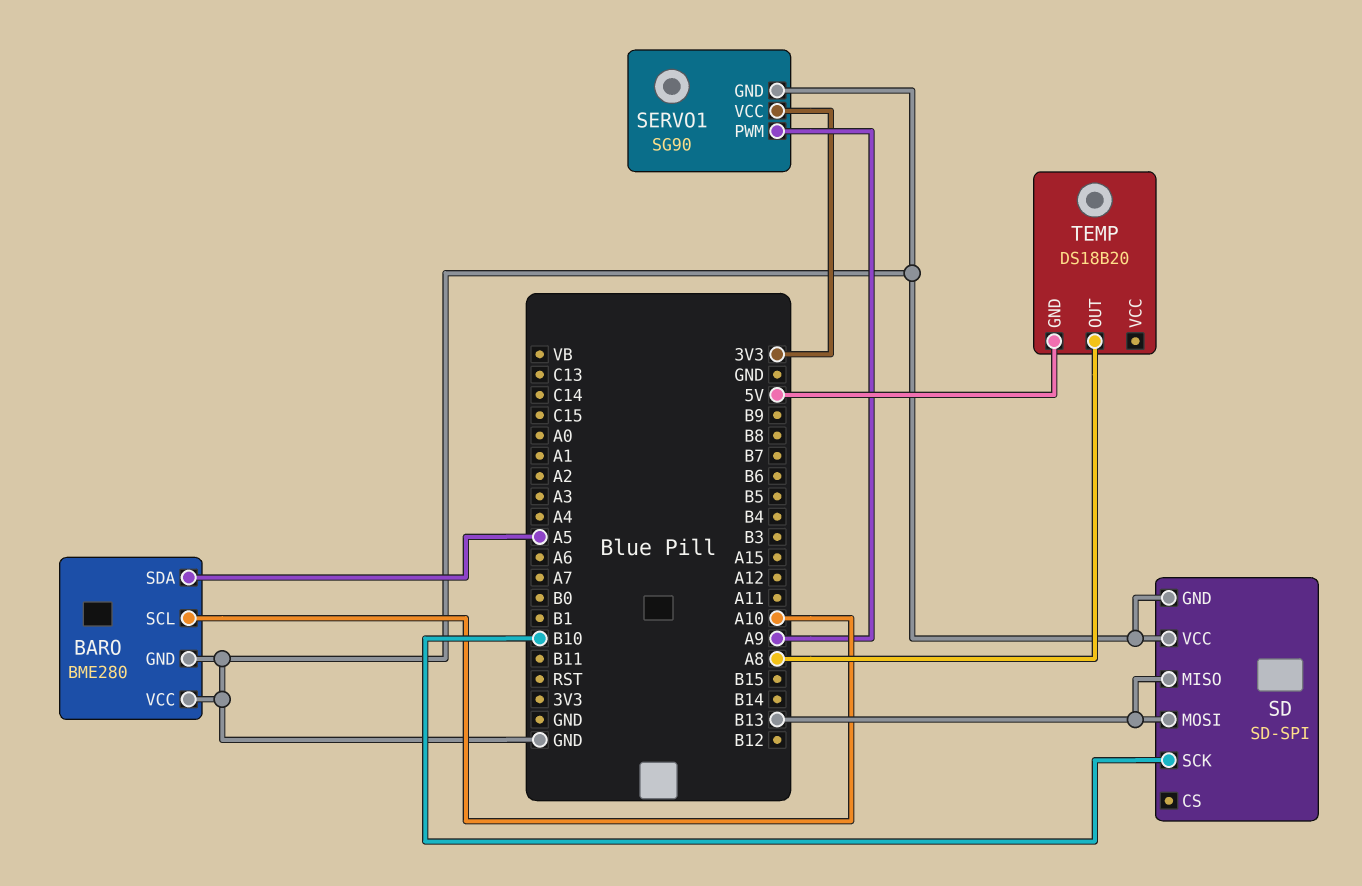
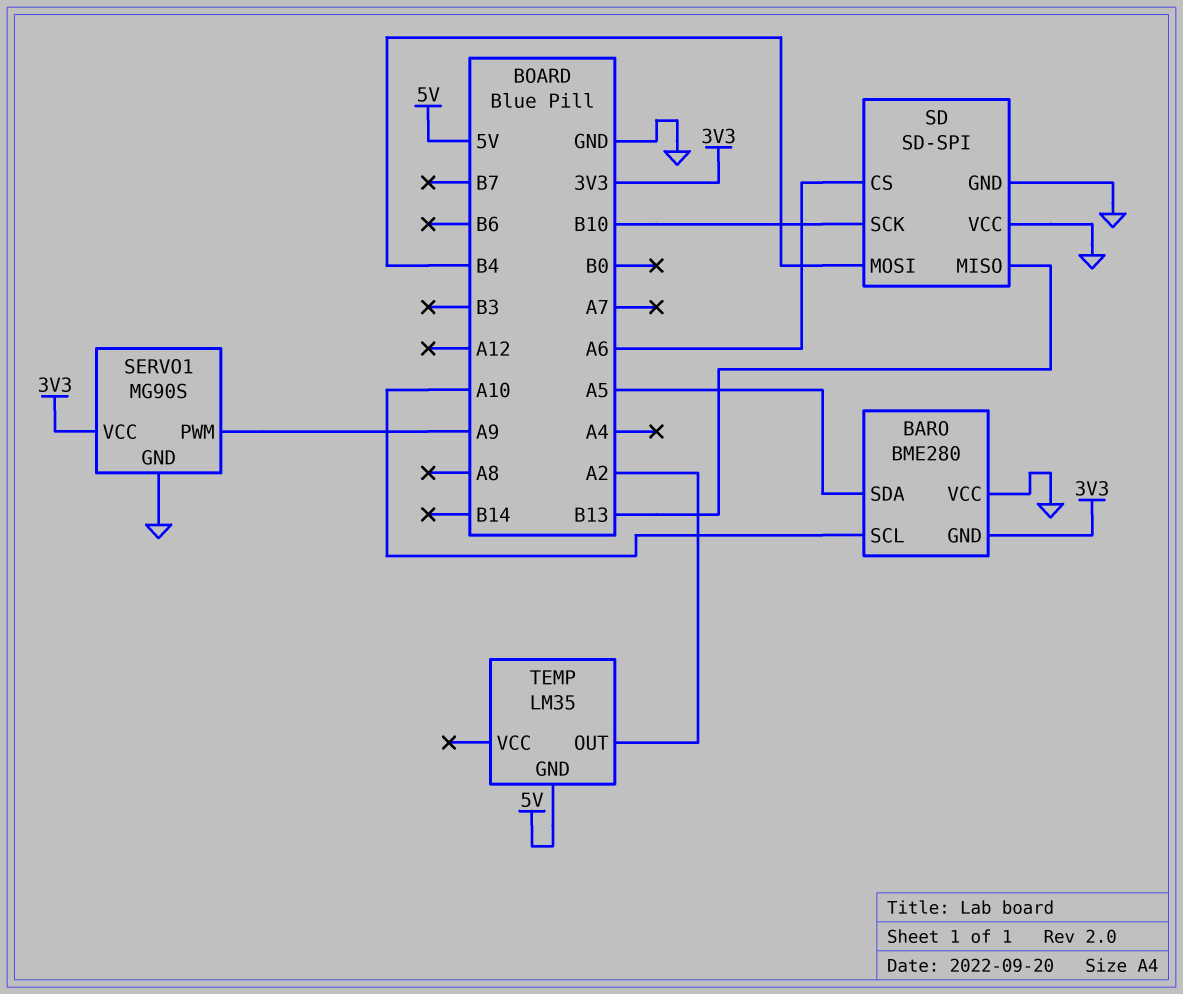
BARO pin GND: GND -> 3V3
SD pin CS: none -> A6
SD pin MOSI: B13 -> B4
SERVO1: SG90 -> MG90S
TEMP: DS18B20 -> LM35
TEMP pin OUT: A8 -> A2

